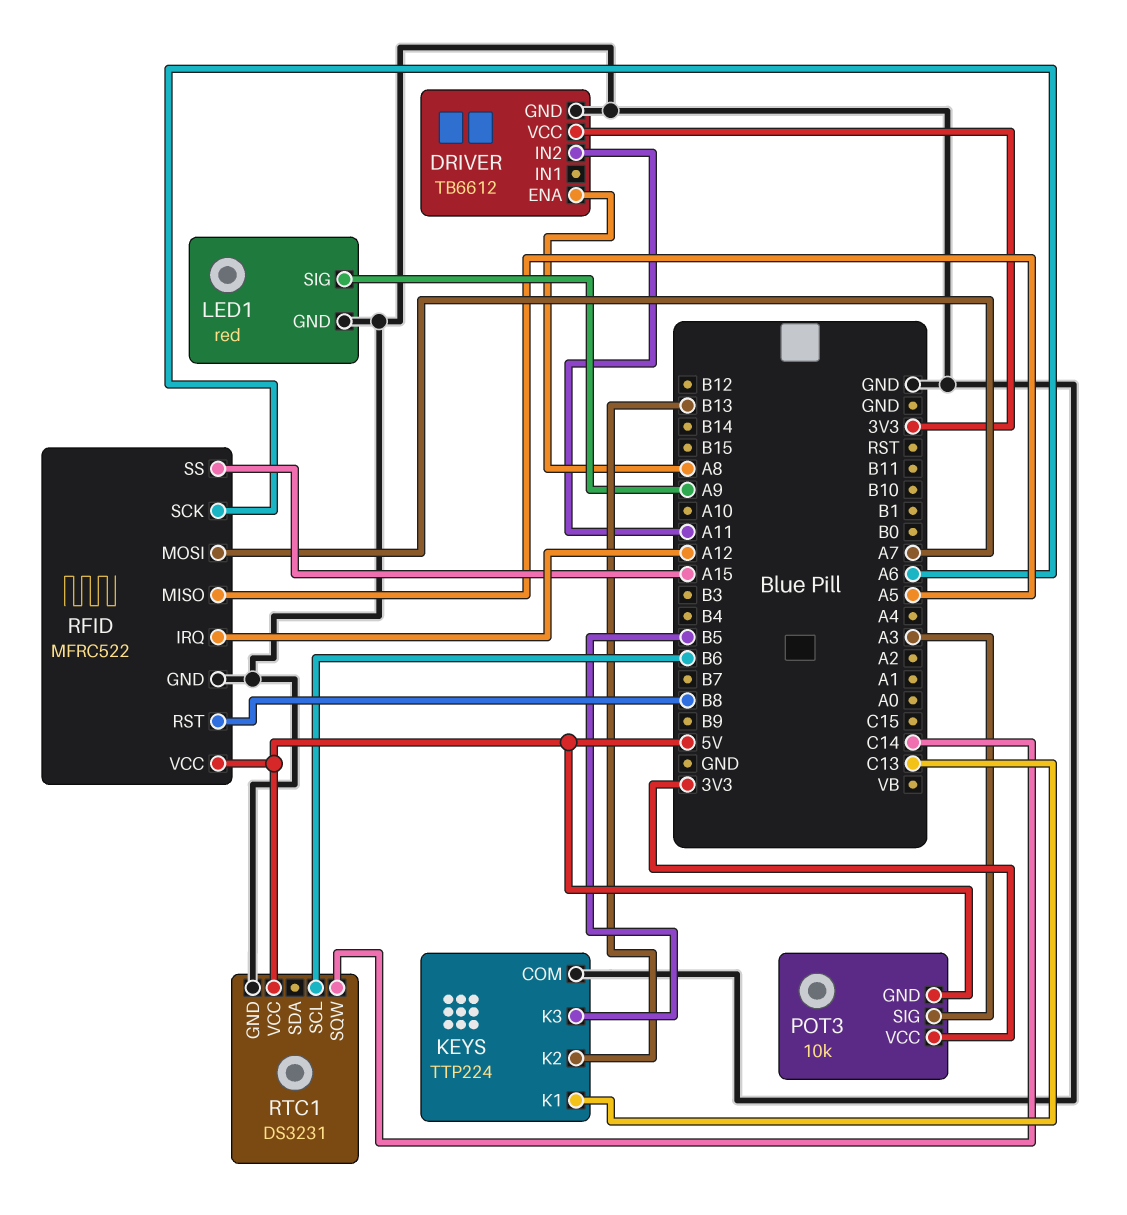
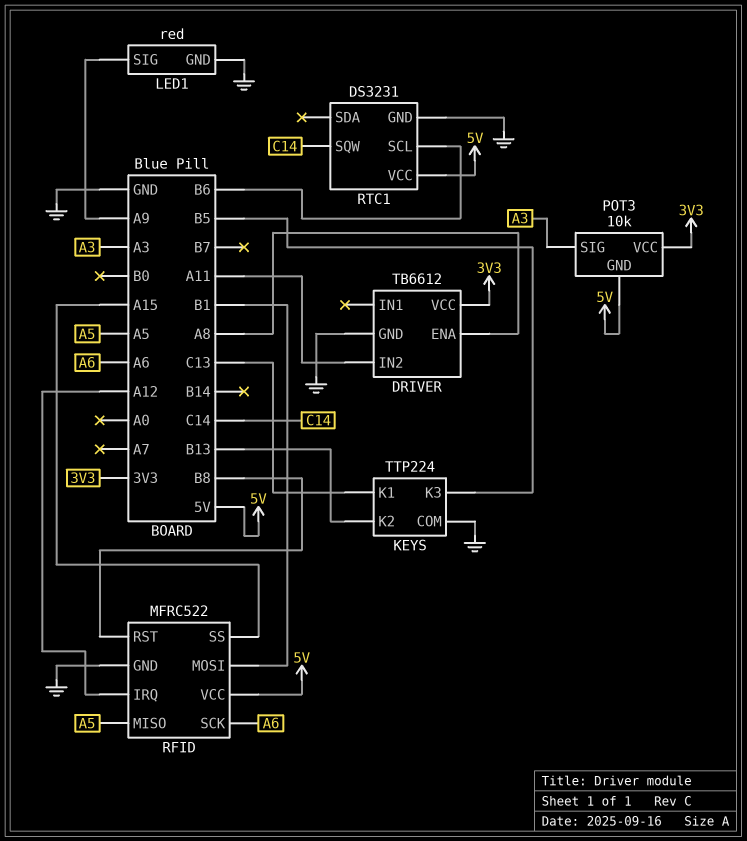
RFID pin MOSI: A7 -> B1

